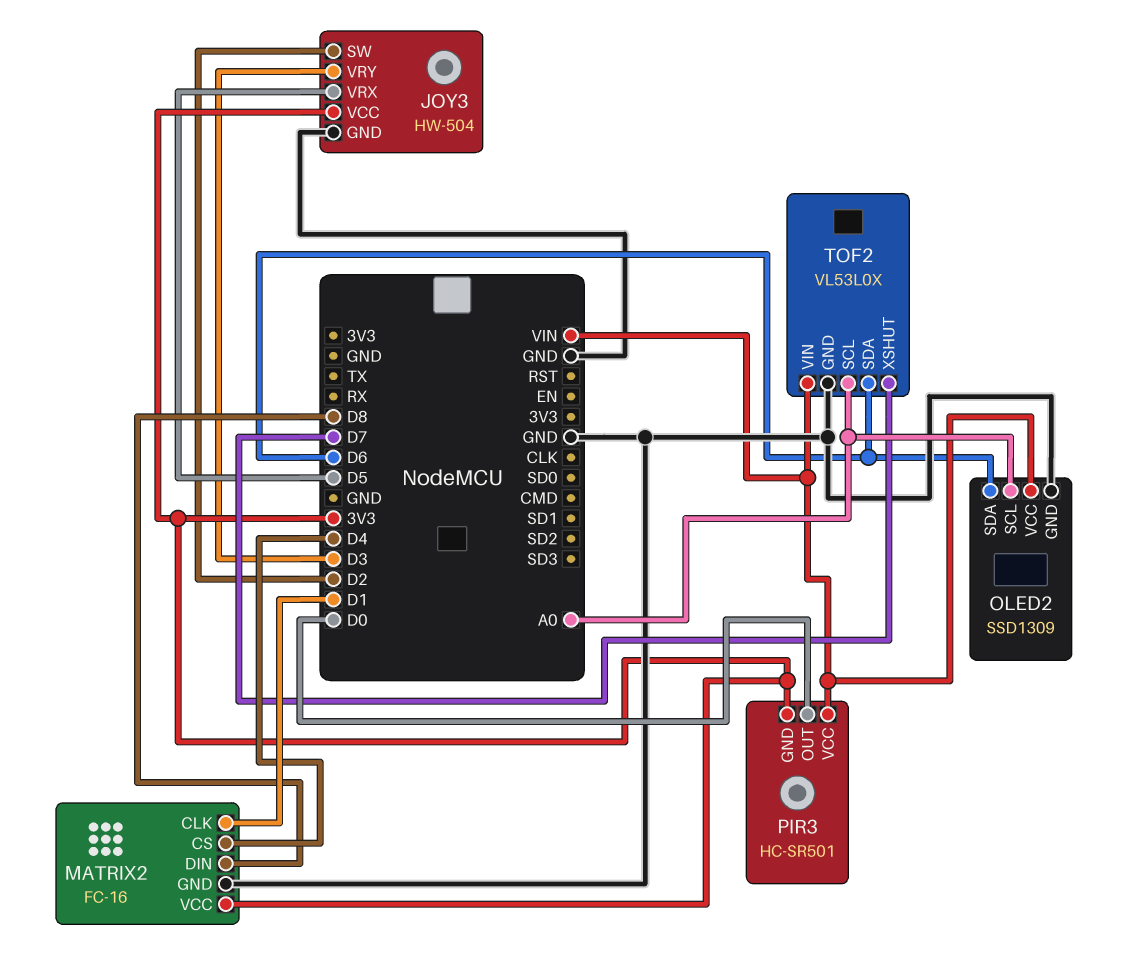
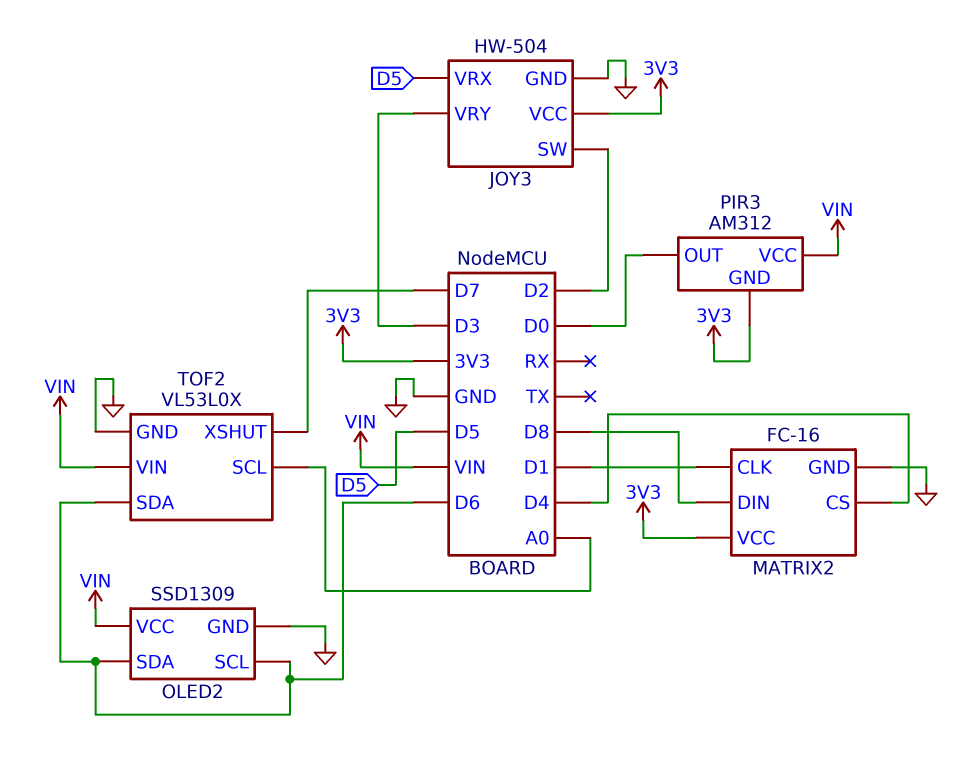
OLED2 pin SCL: A0 -> D6
PIR3: HC-SR501 -> AM312

